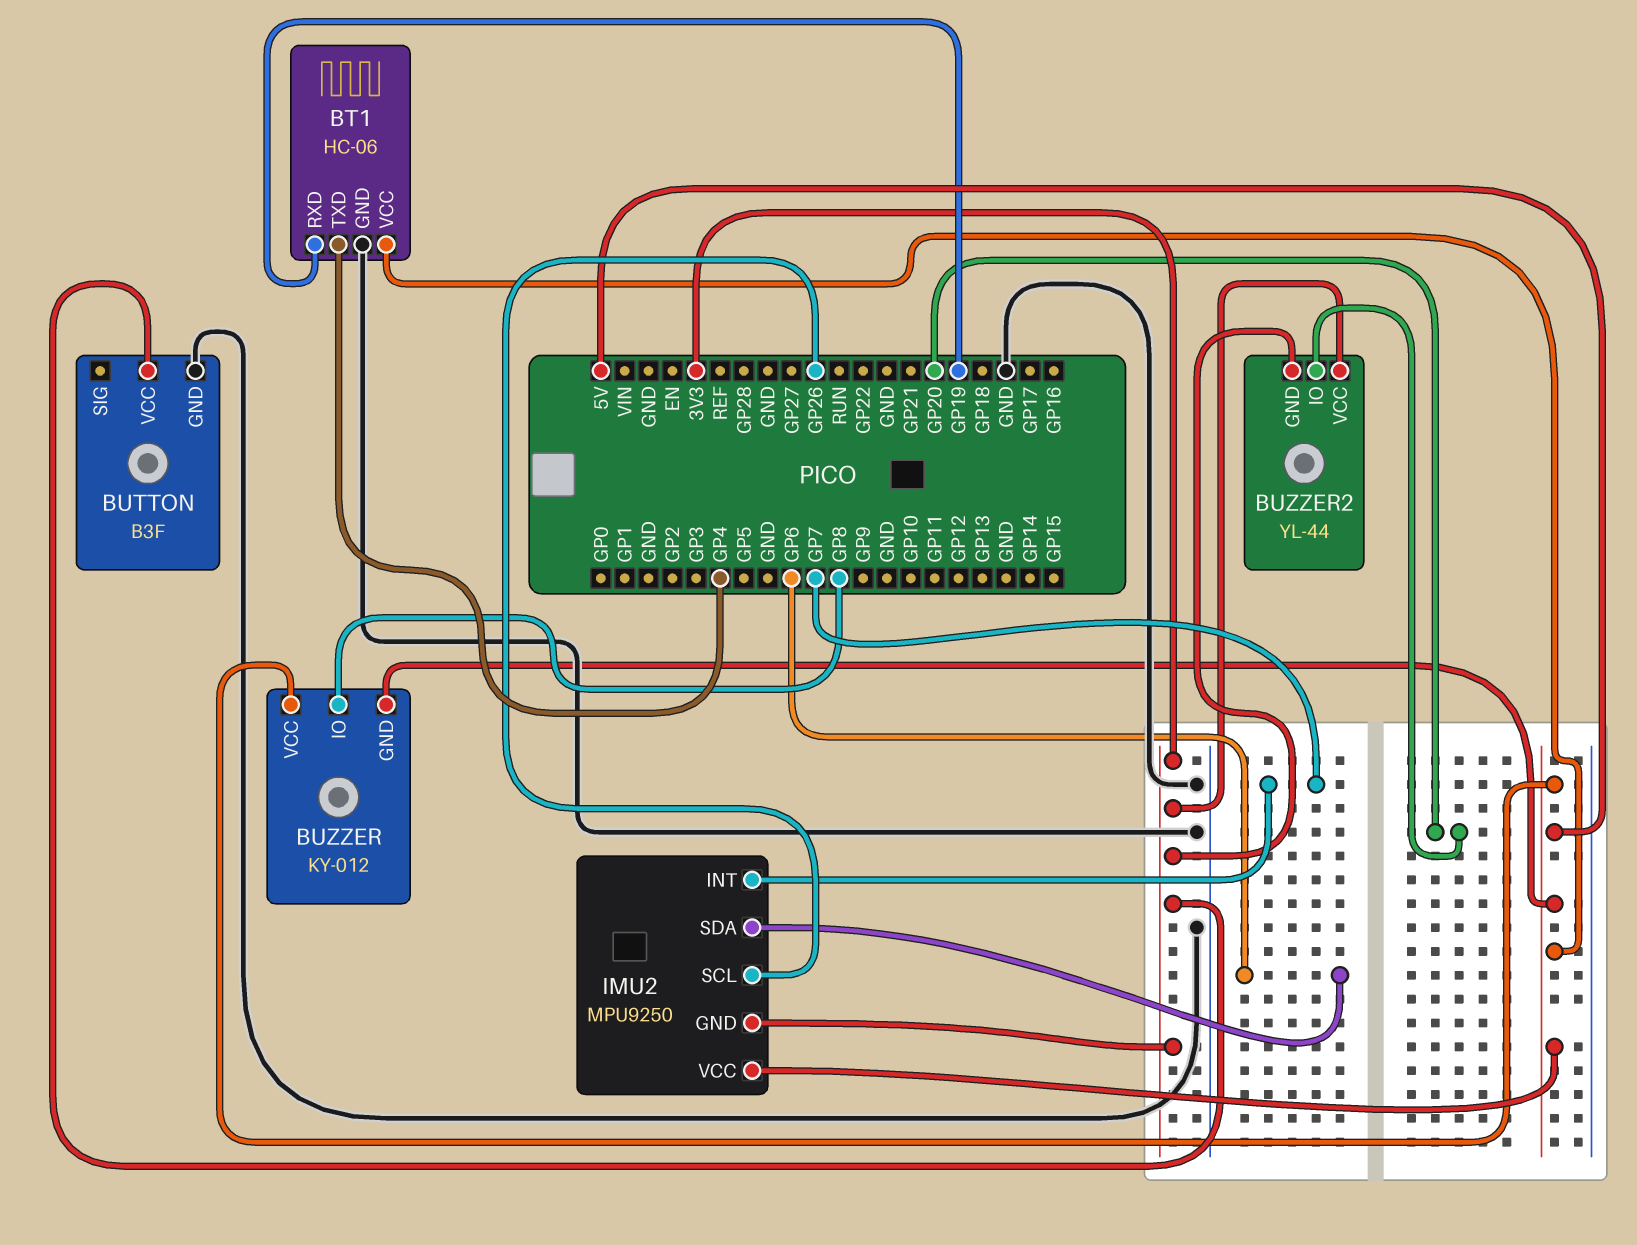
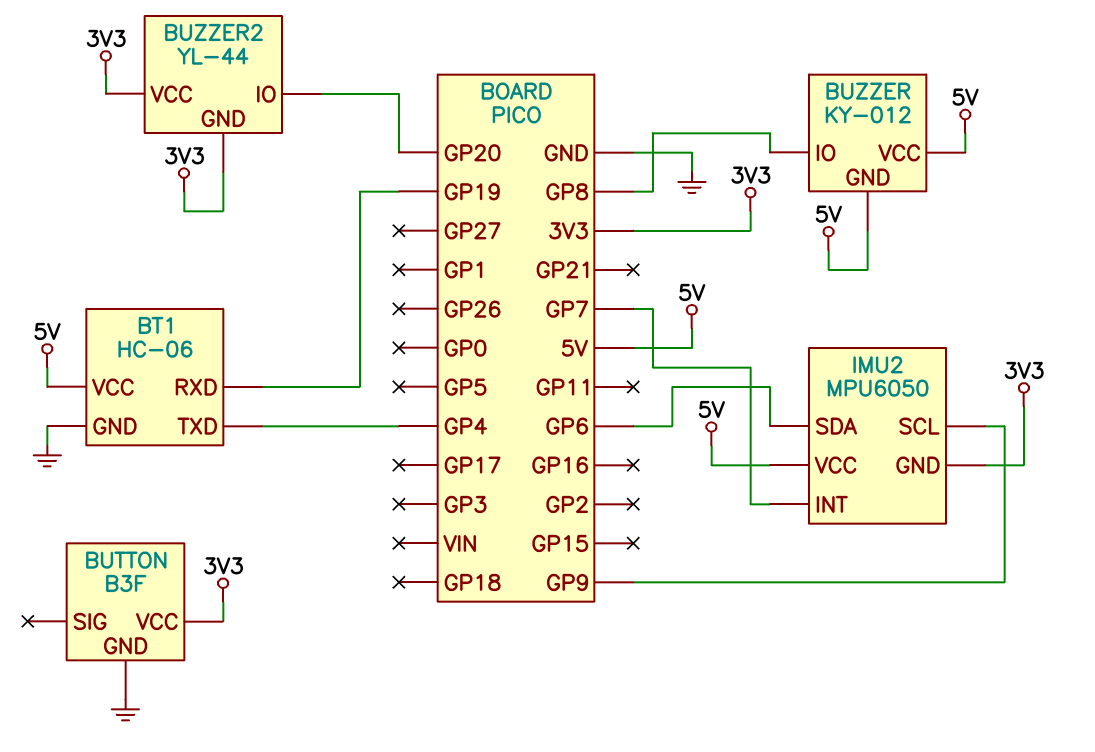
IMU2: MPU9250 -> MPU6050
IMU2 pin SCL: GP26 -> GP9

